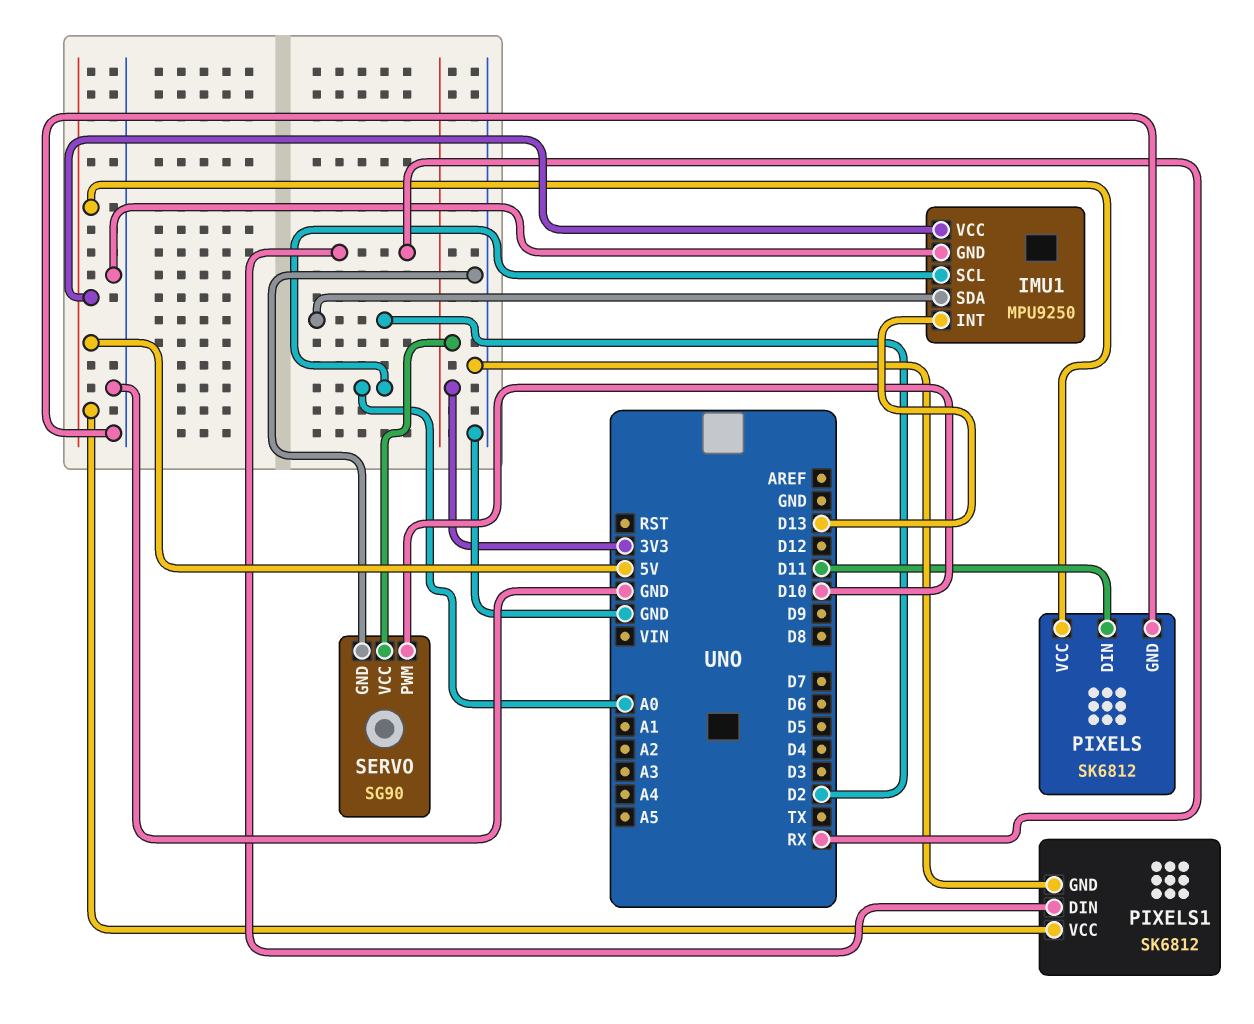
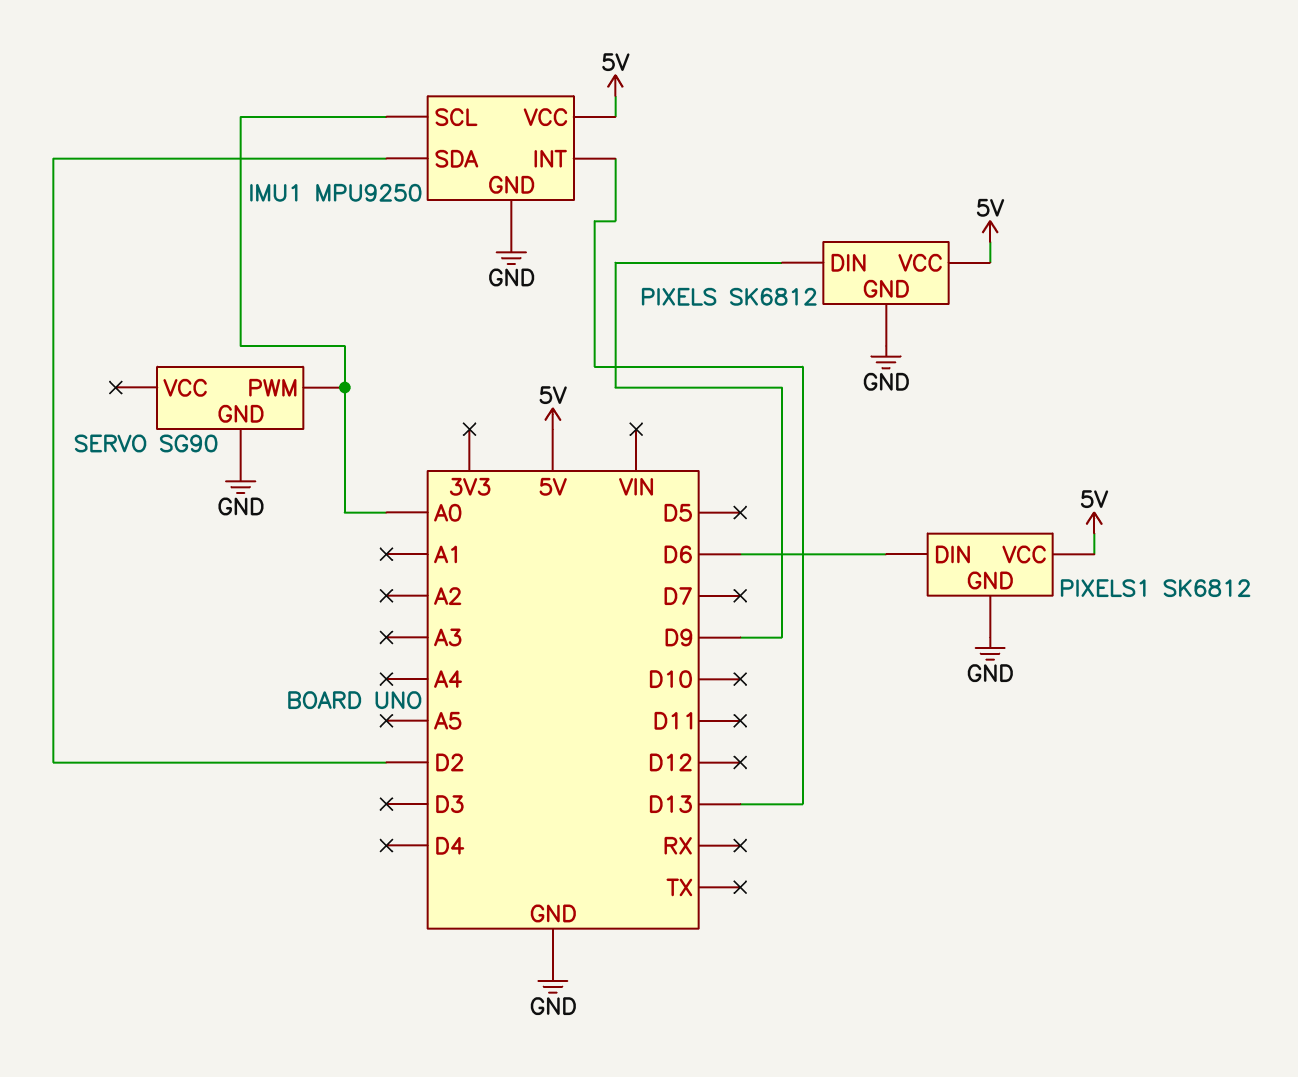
PIXELS pin DIN: D11 -> D9
PIXELS1 pin DIN: RX -> D6
SERVO pin PWM: D10 -> A0
SERVO pin VCC: 3V3 -> none

